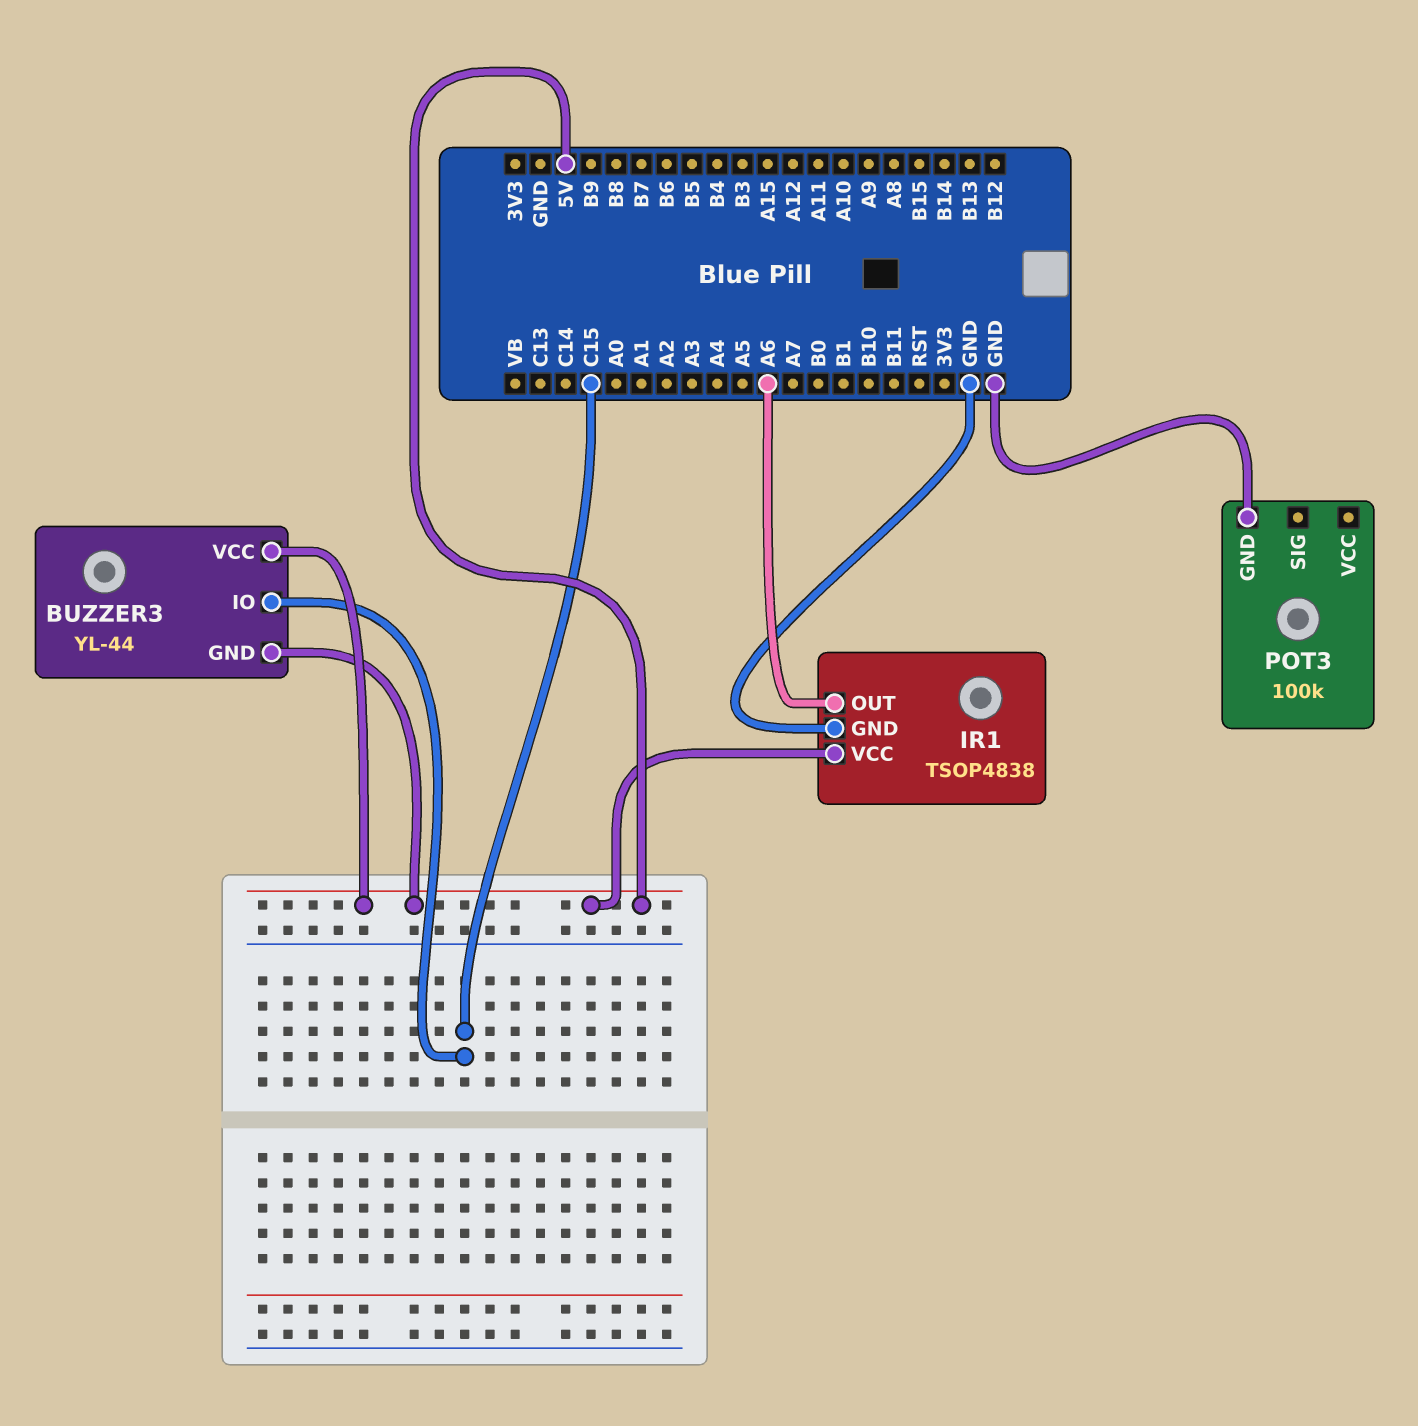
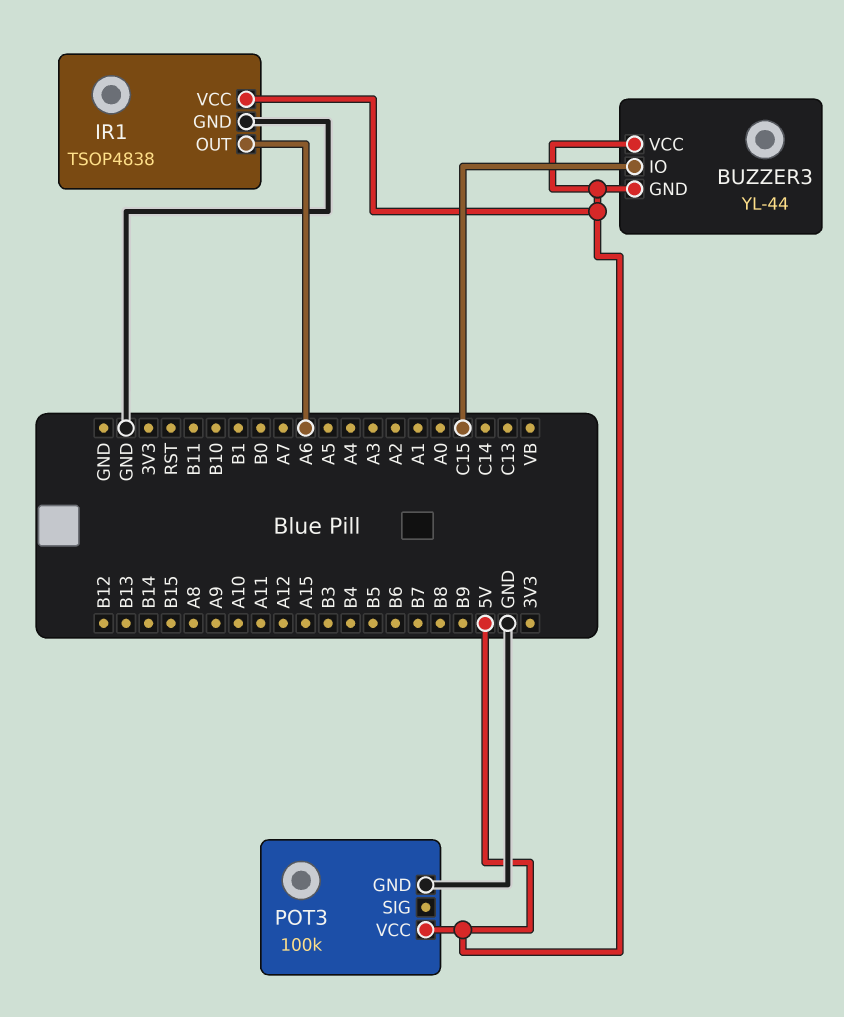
POT3 pin VCC: none -> 5V

